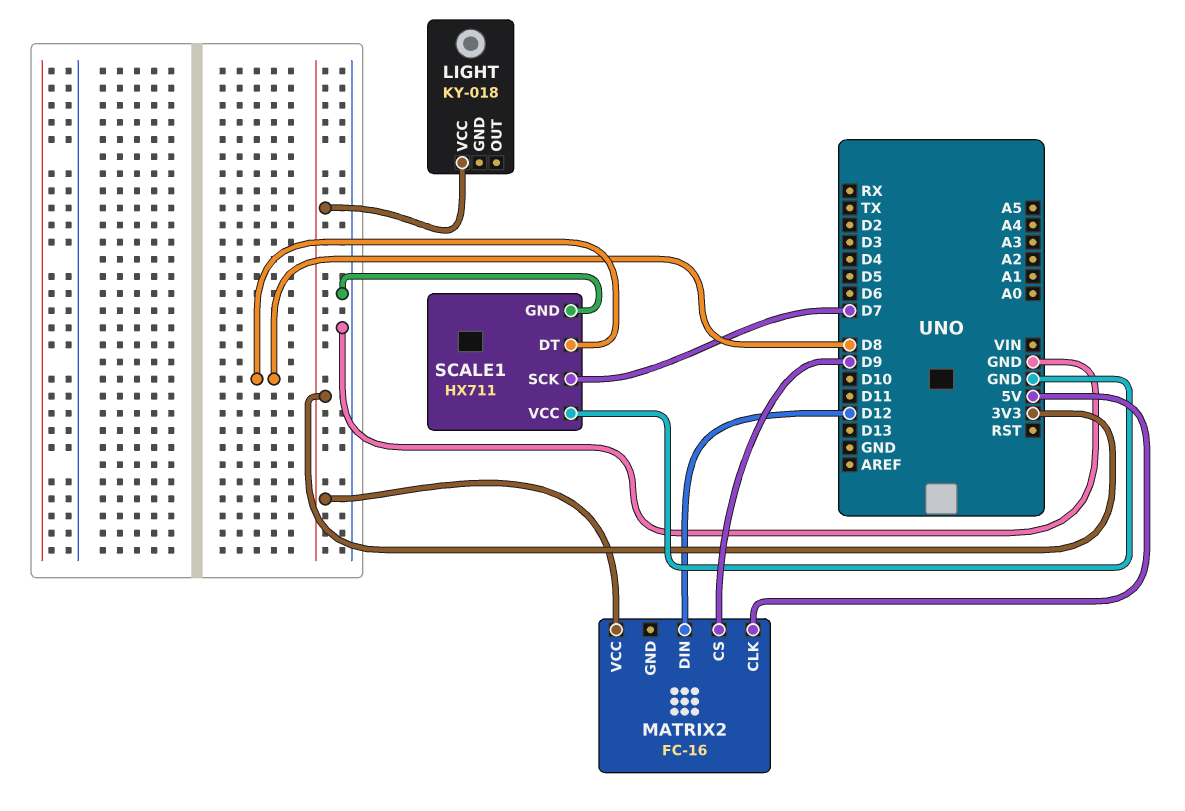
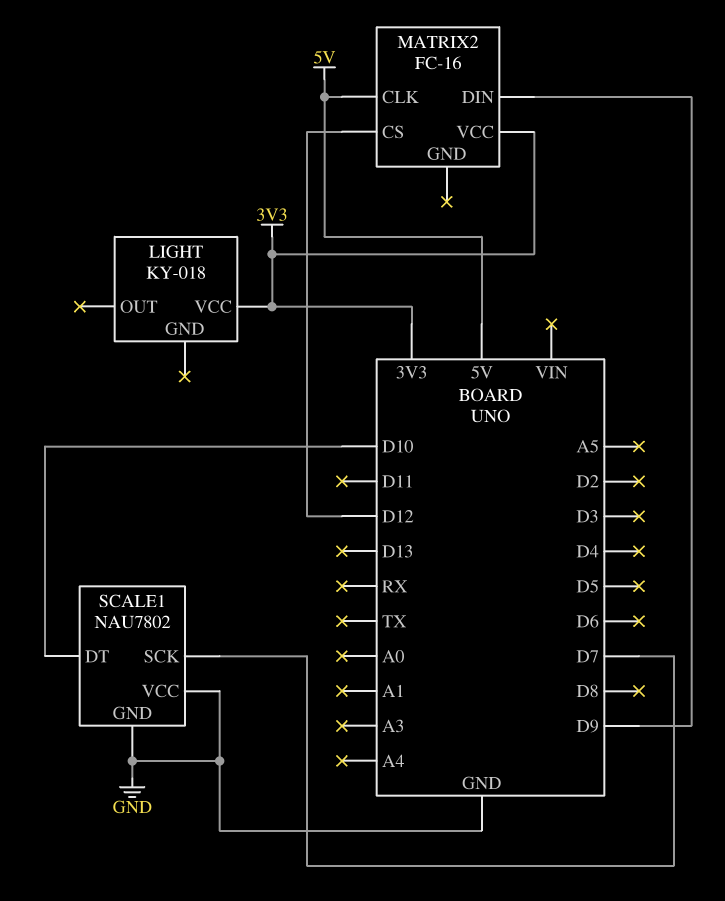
MATRIX2 pin CS: D9 -> D12
MATRIX2 pin DIN: D12 -> D9
SCALE1: HX711 -> NAU7802
SCALE1 pin DT: D8 -> D10

